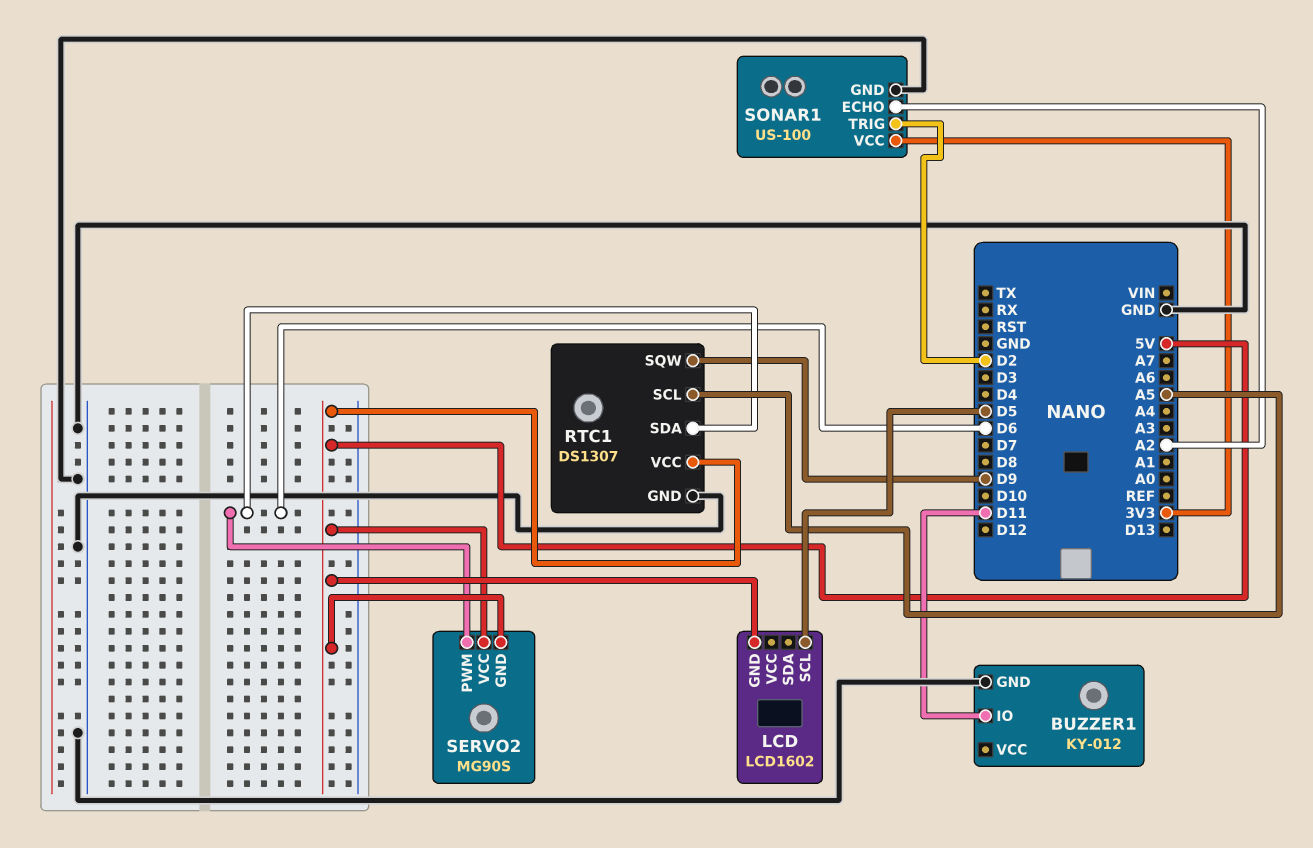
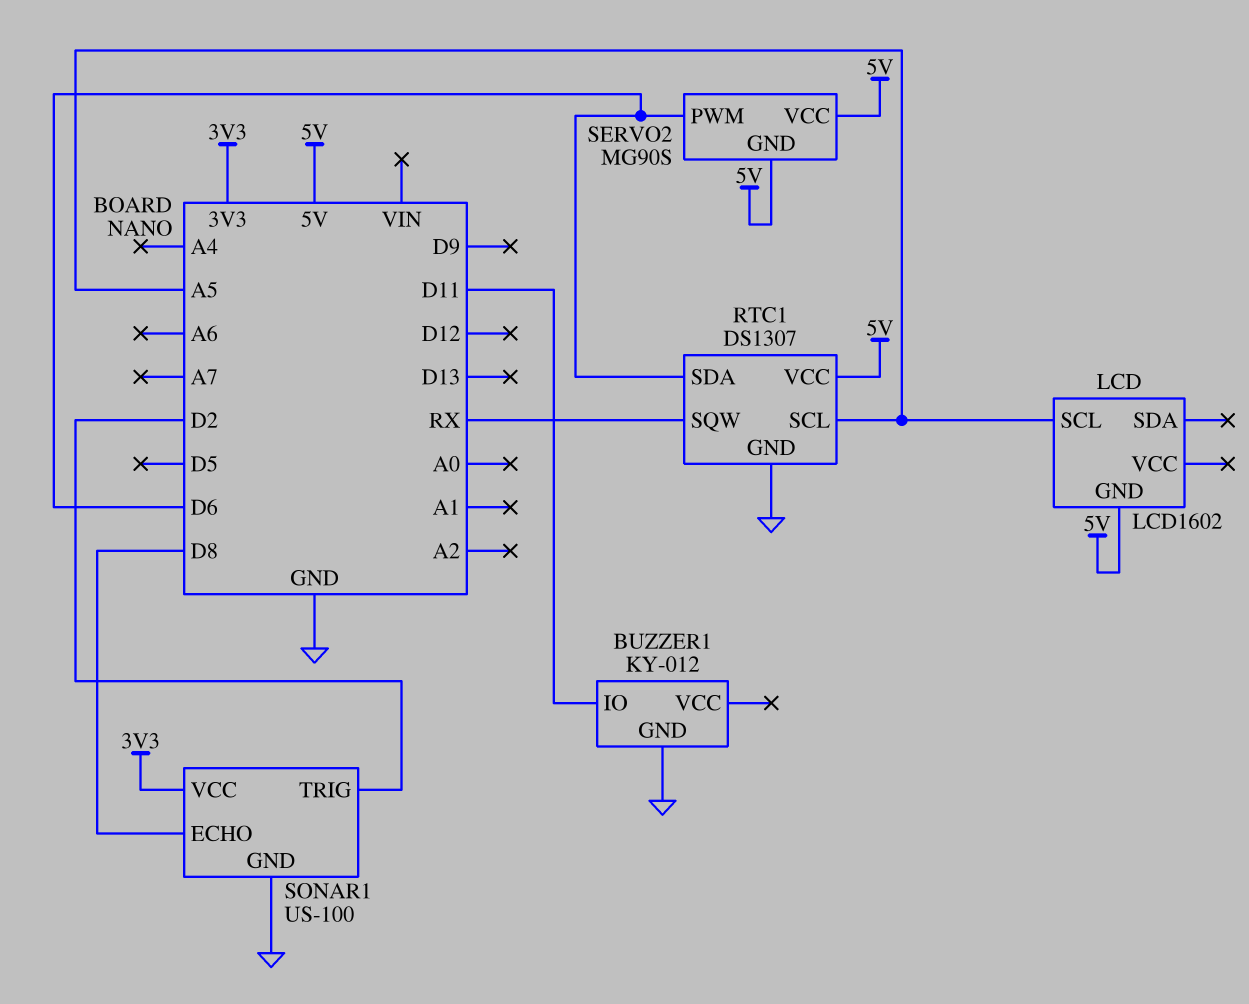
LCD pin SCL: D5 -> A5
RTC1 pin SQW: D9 -> RX
SONAR1 pin ECHO: A2 -> D8

